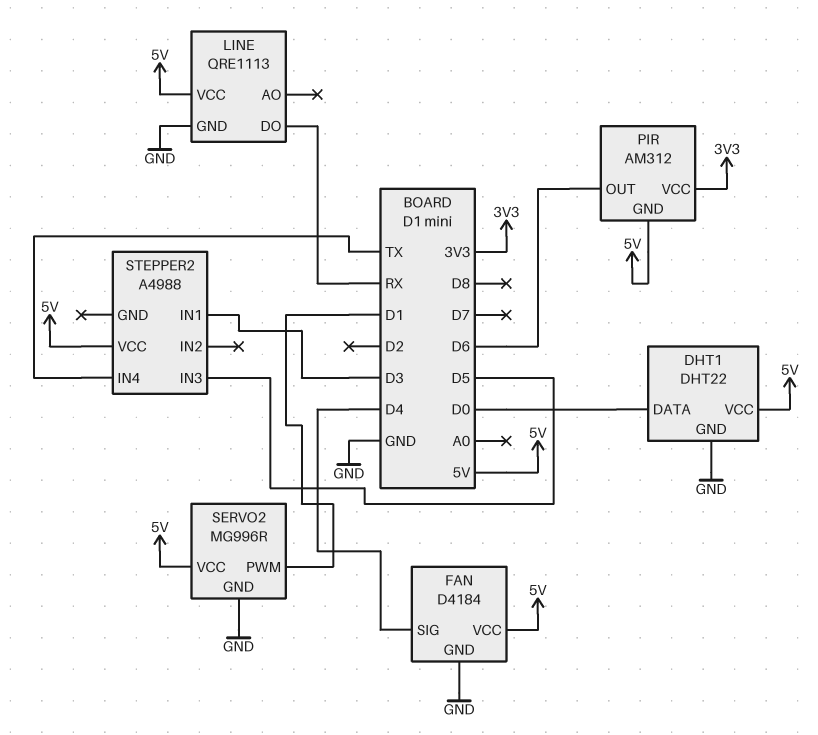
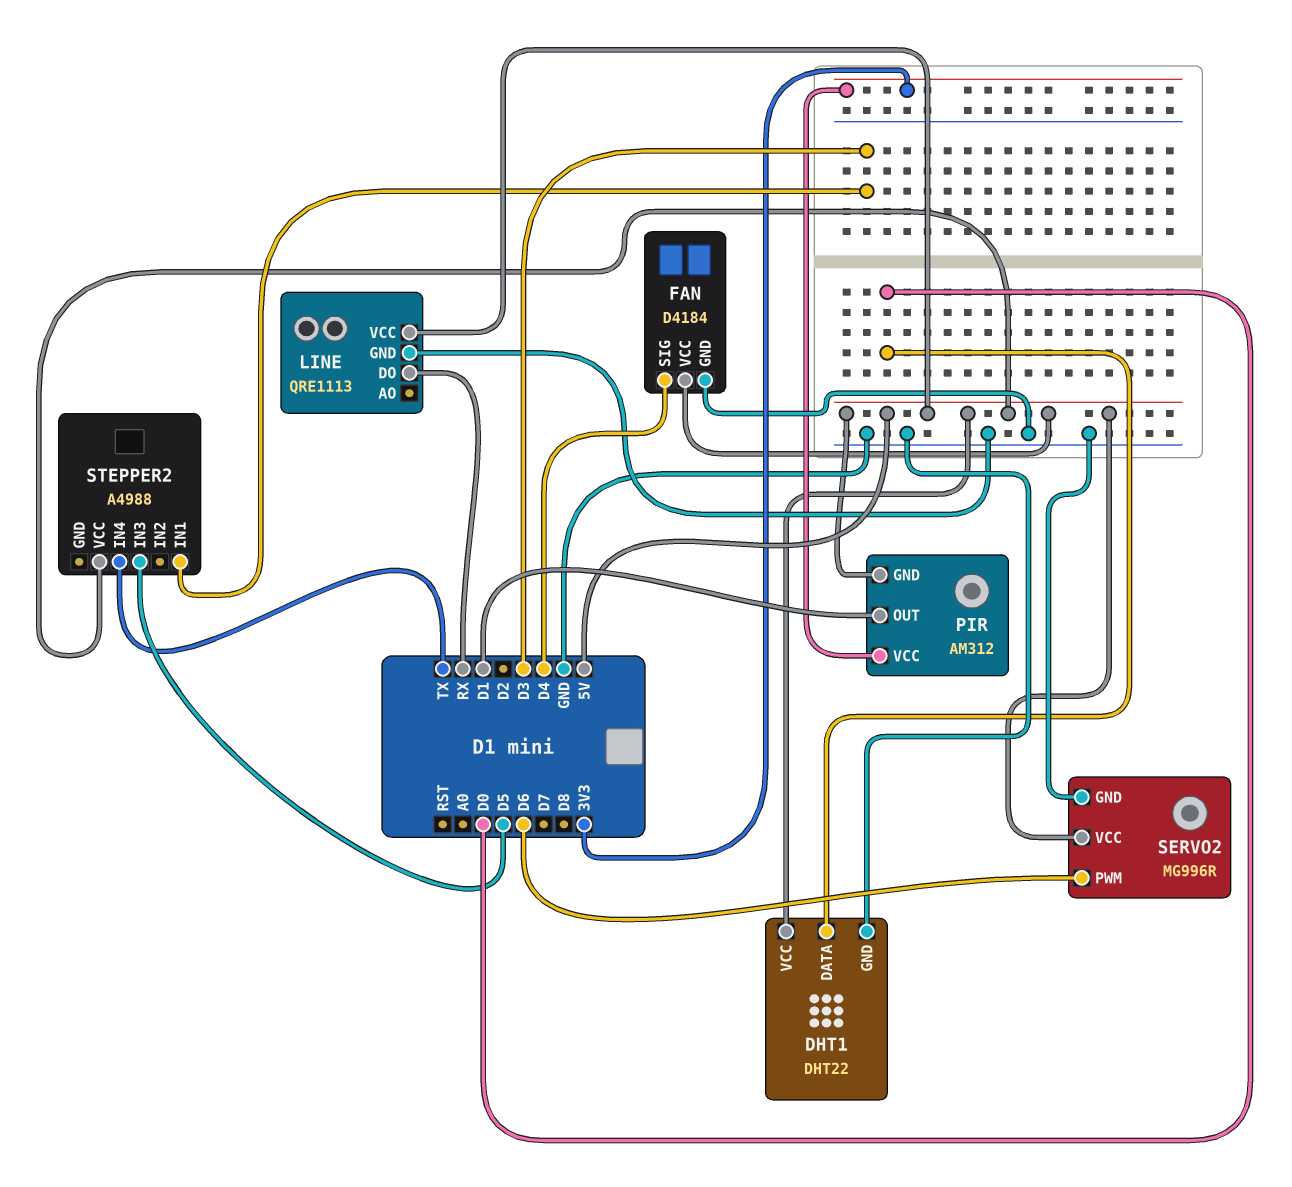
PIR pin OUT: D6 -> D1
SERVO2 pin PWM: D1 -> D6

